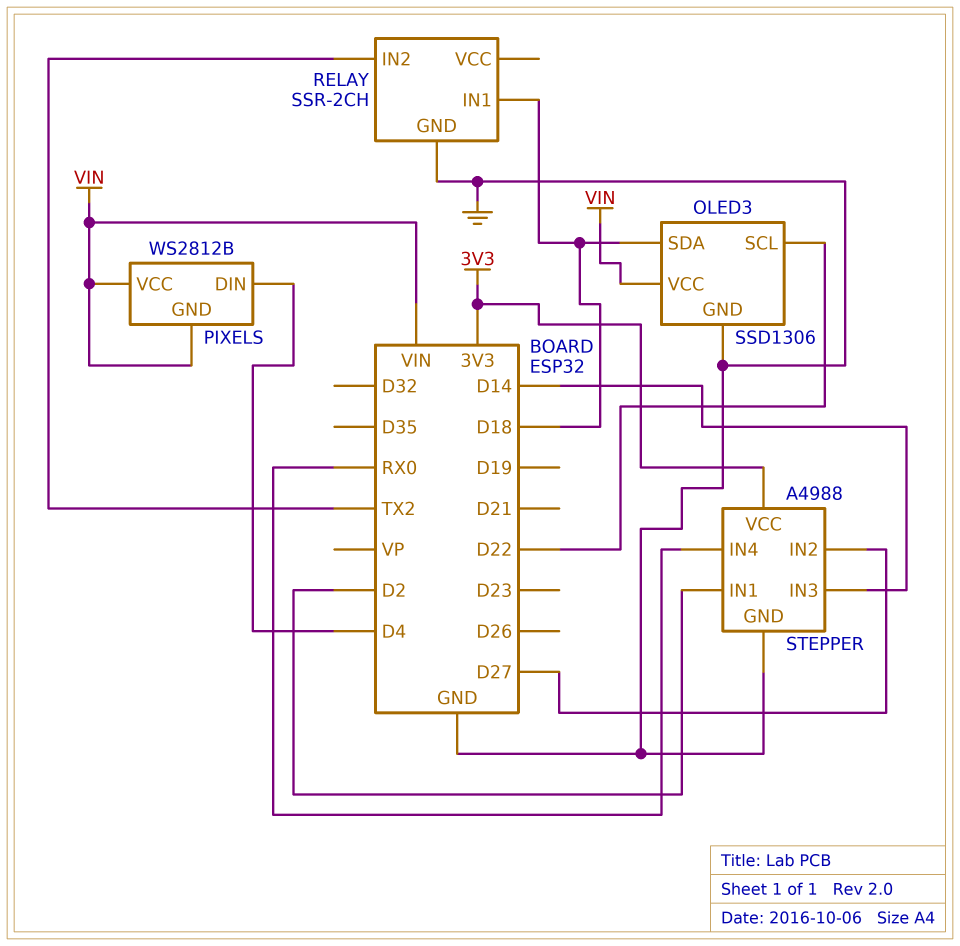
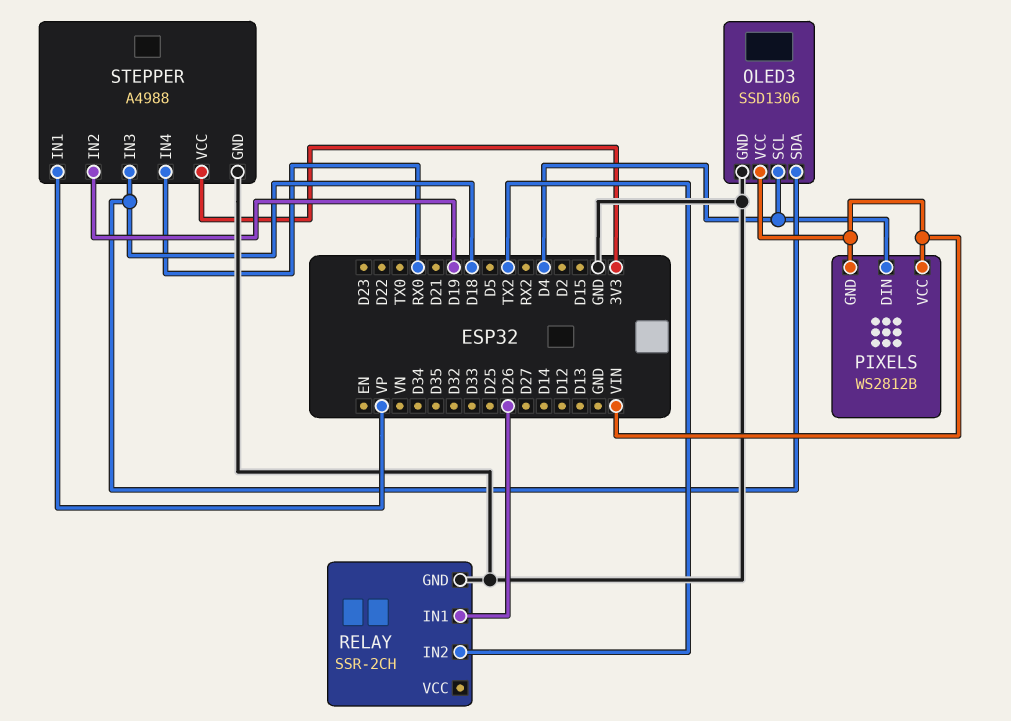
OLED3 pin SCL: D22 -> D4
RELAY pin IN1: D18 -> D26
STEPPER pin IN1: D2 -> VP
STEPPER pin IN2: D27 -> D19
STEPPER pin IN3: D14 -> D18

